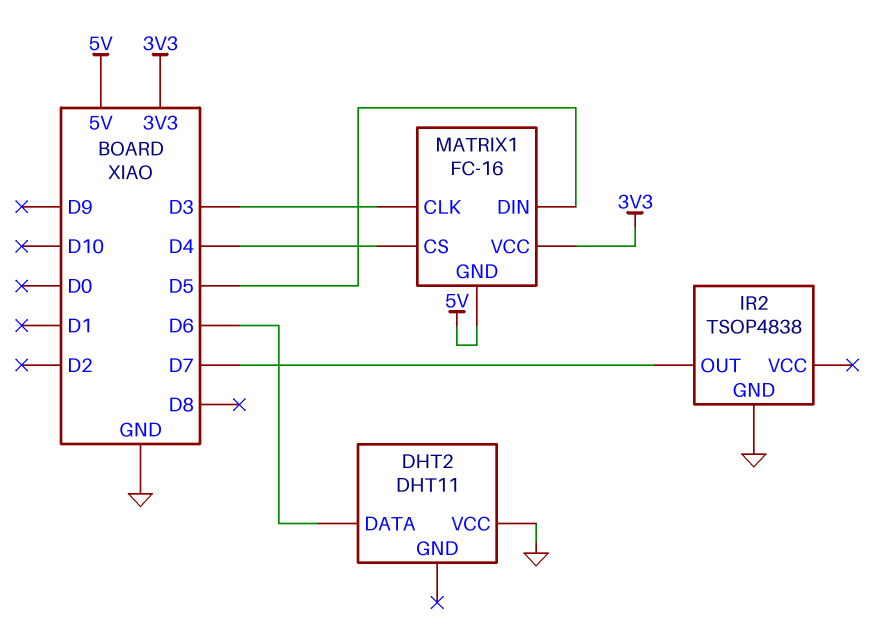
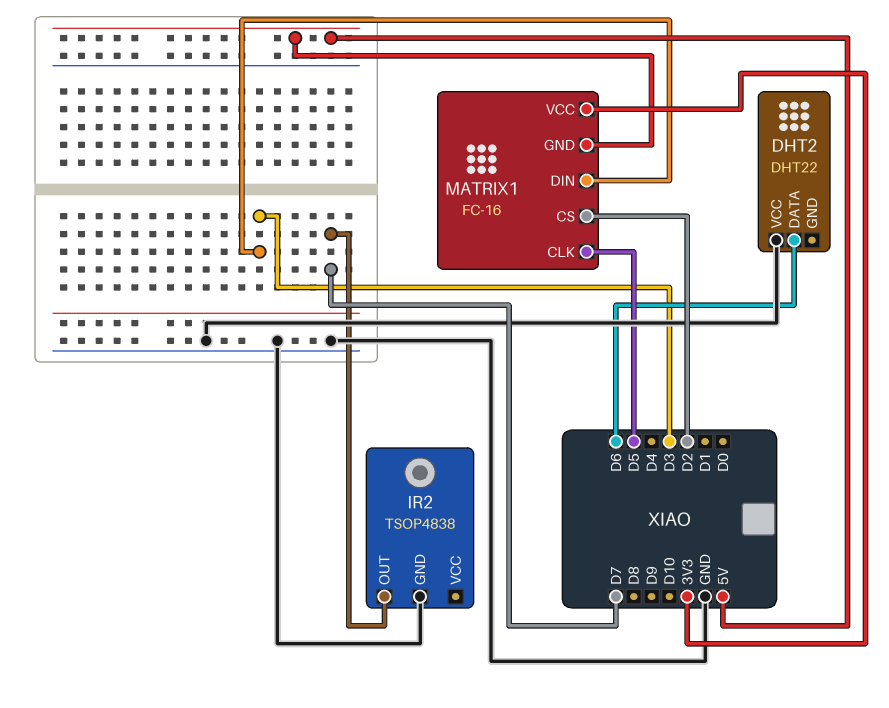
DHT2: DHT11 -> DHT22
MATRIX1 pin CLK: D3 -> D5
MATRIX1 pin CS: D4 -> D2
MATRIX1 pin DIN: D5 -> D3

